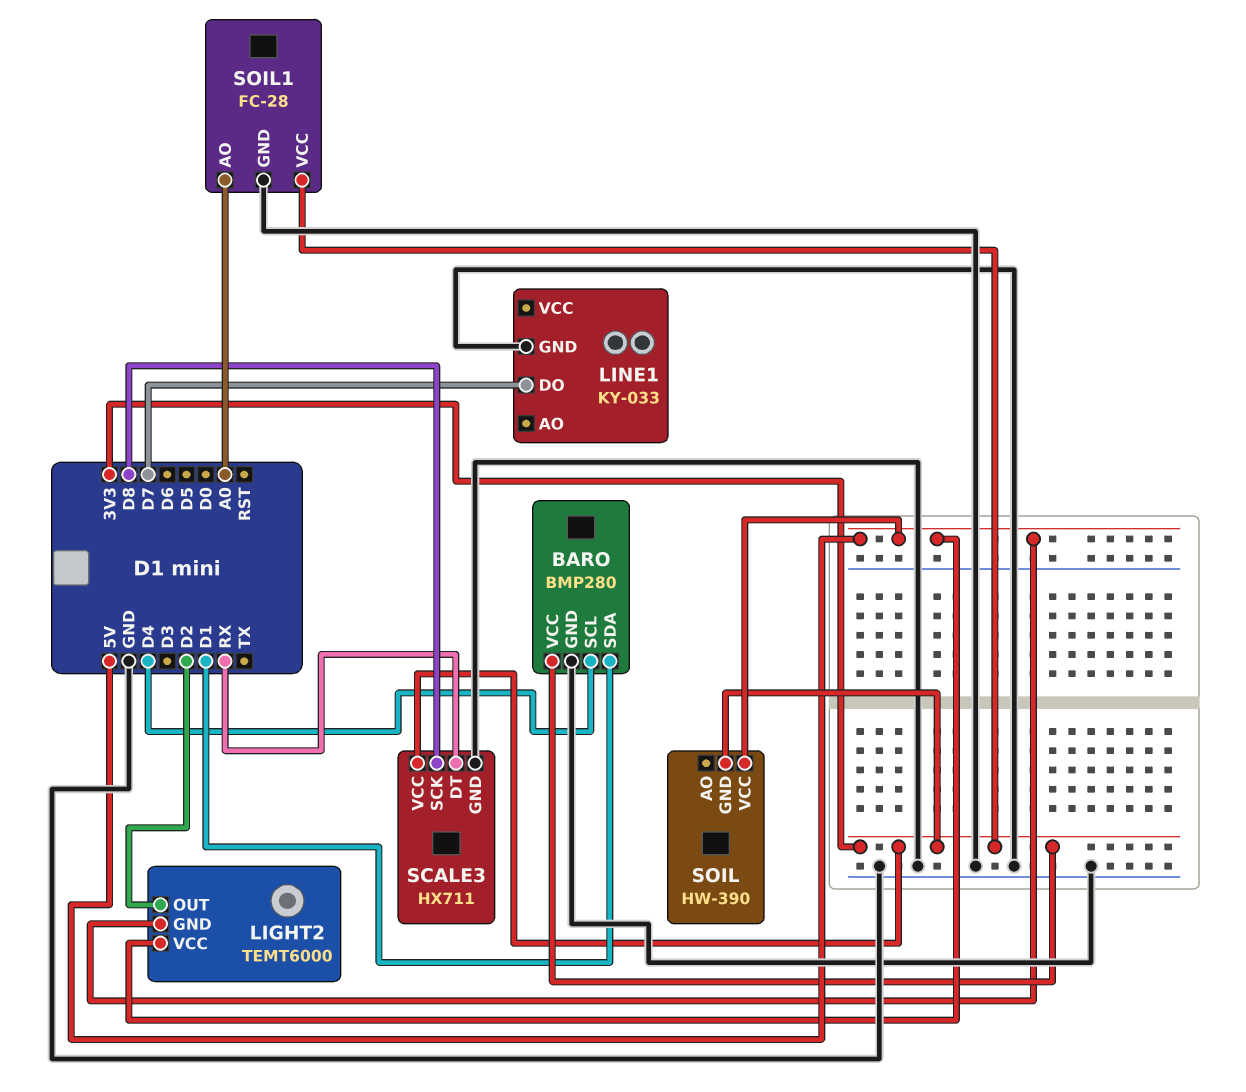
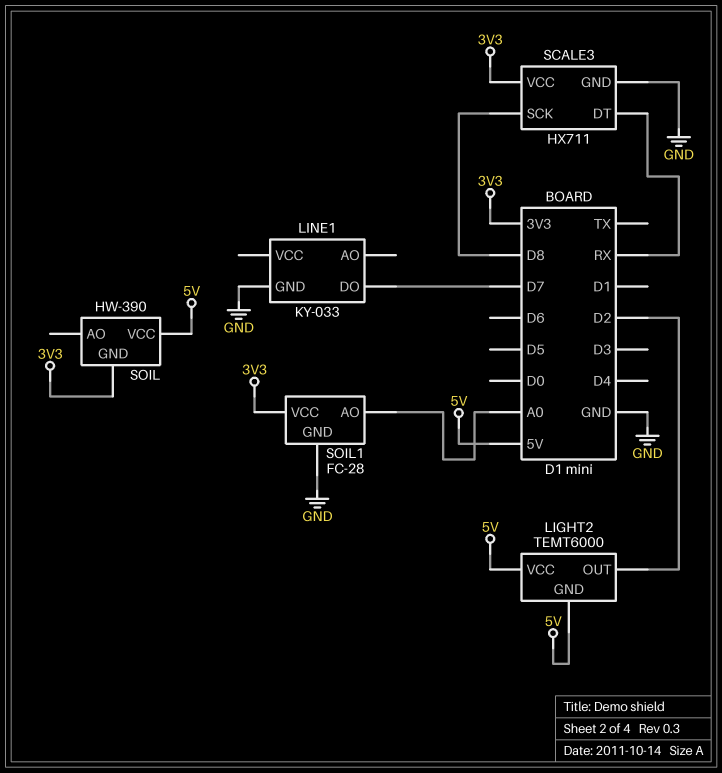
BARO: BMP280 -> none
BARO pin GND: GND -> none
BARO pin SCL: D4 -> none
BARO pin SDA: D1 -> none
BARO pin VCC: 3V3 -> none

